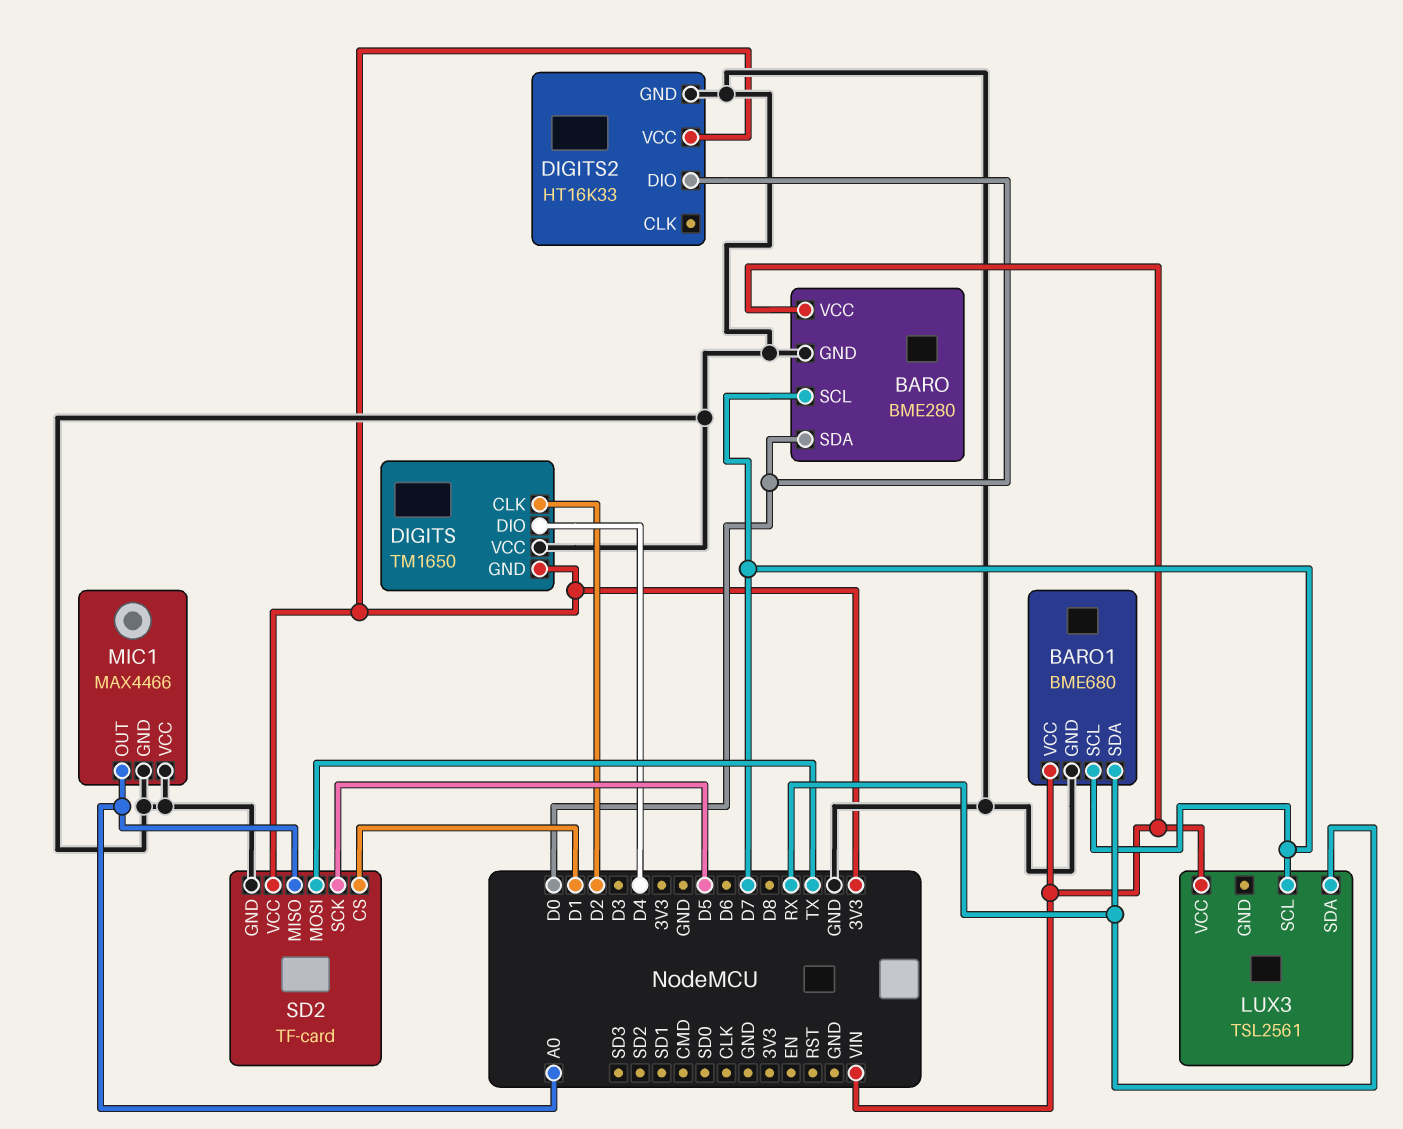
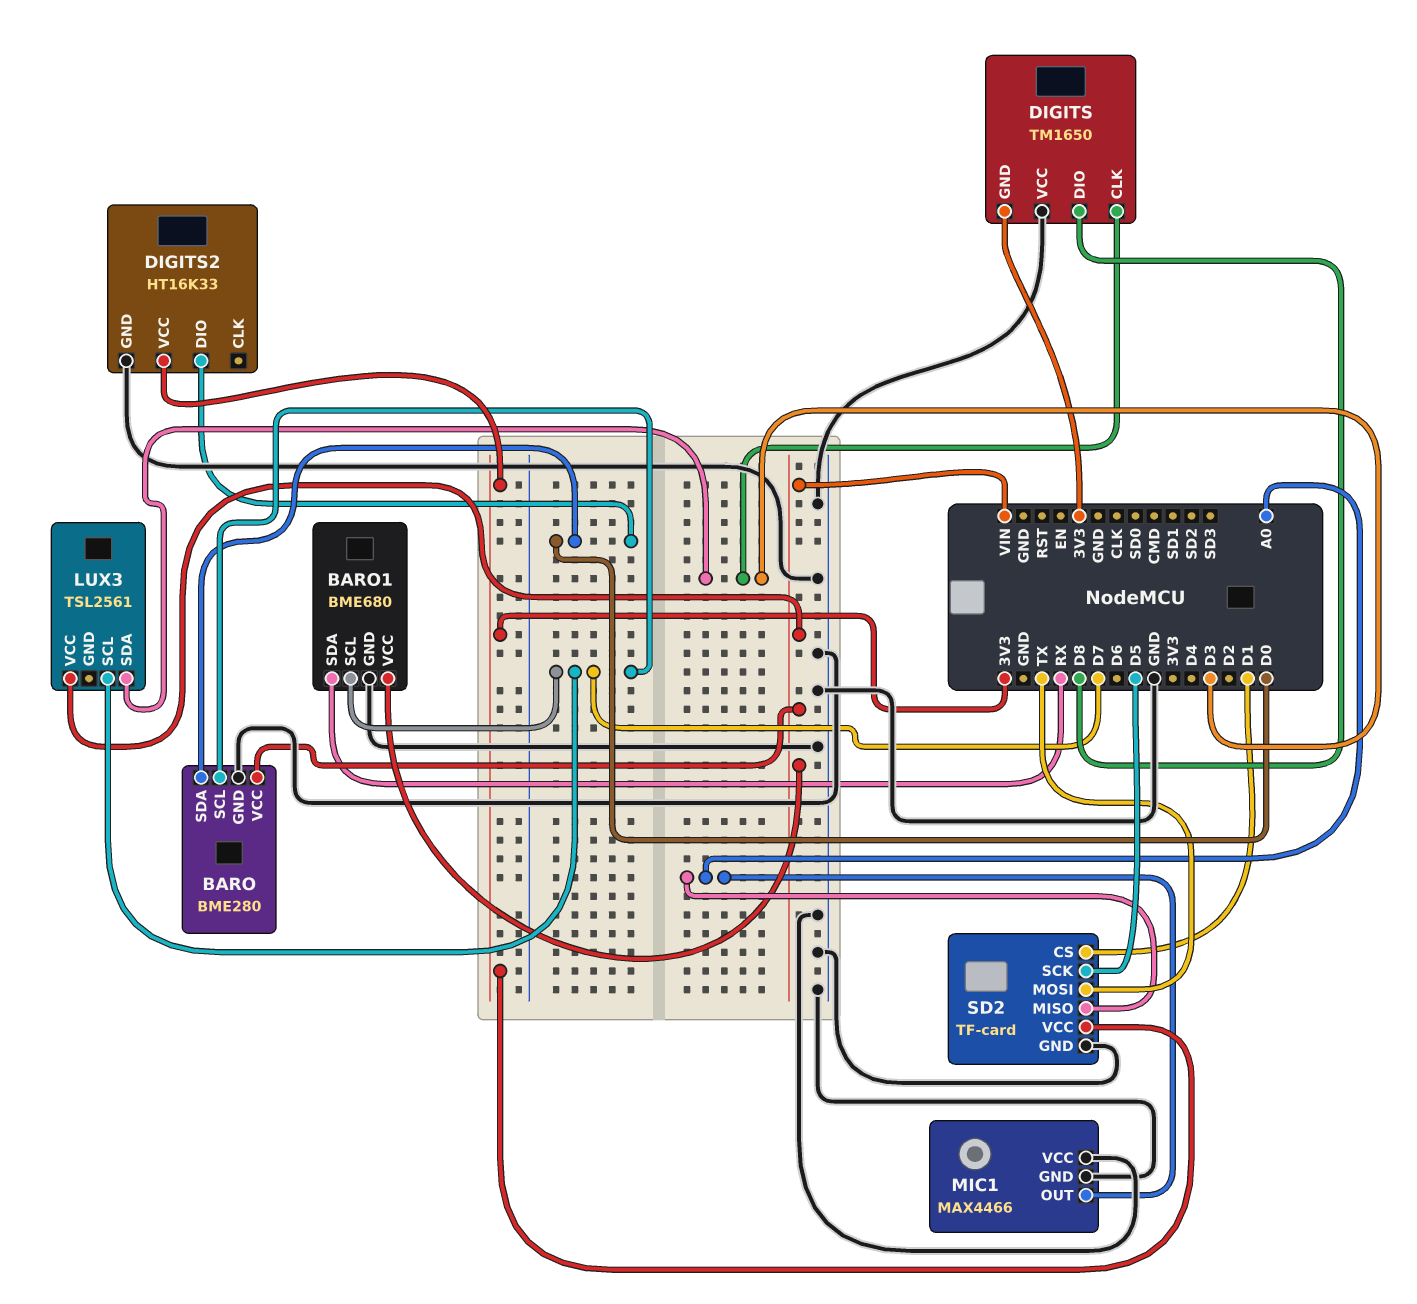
DIGITS pin CLK: D2 -> D3
DIGITS pin DIO: D4 -> D8
LUX3 pin SDA: RX -> D3

